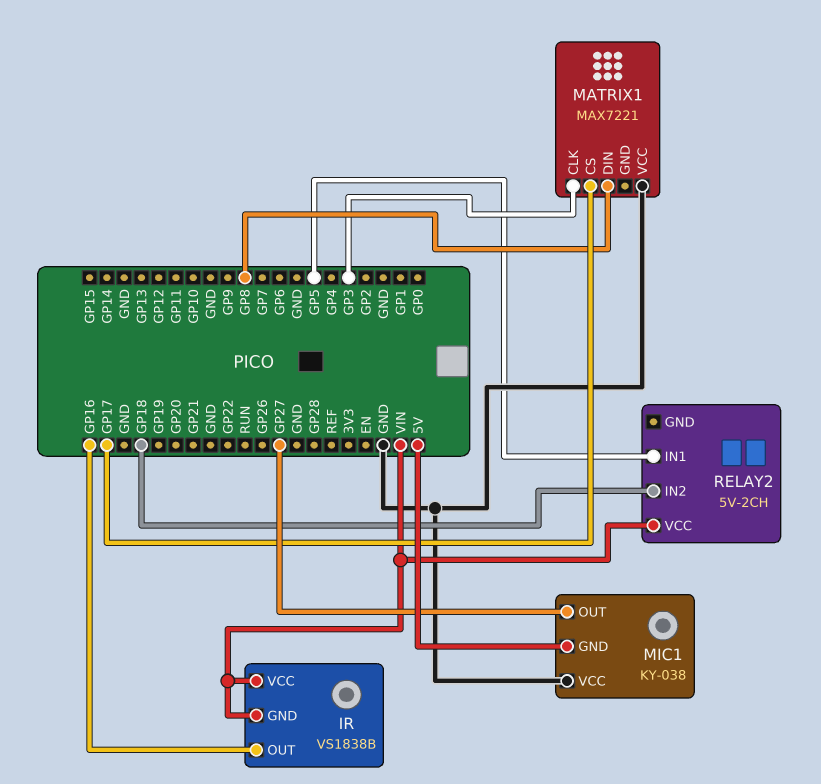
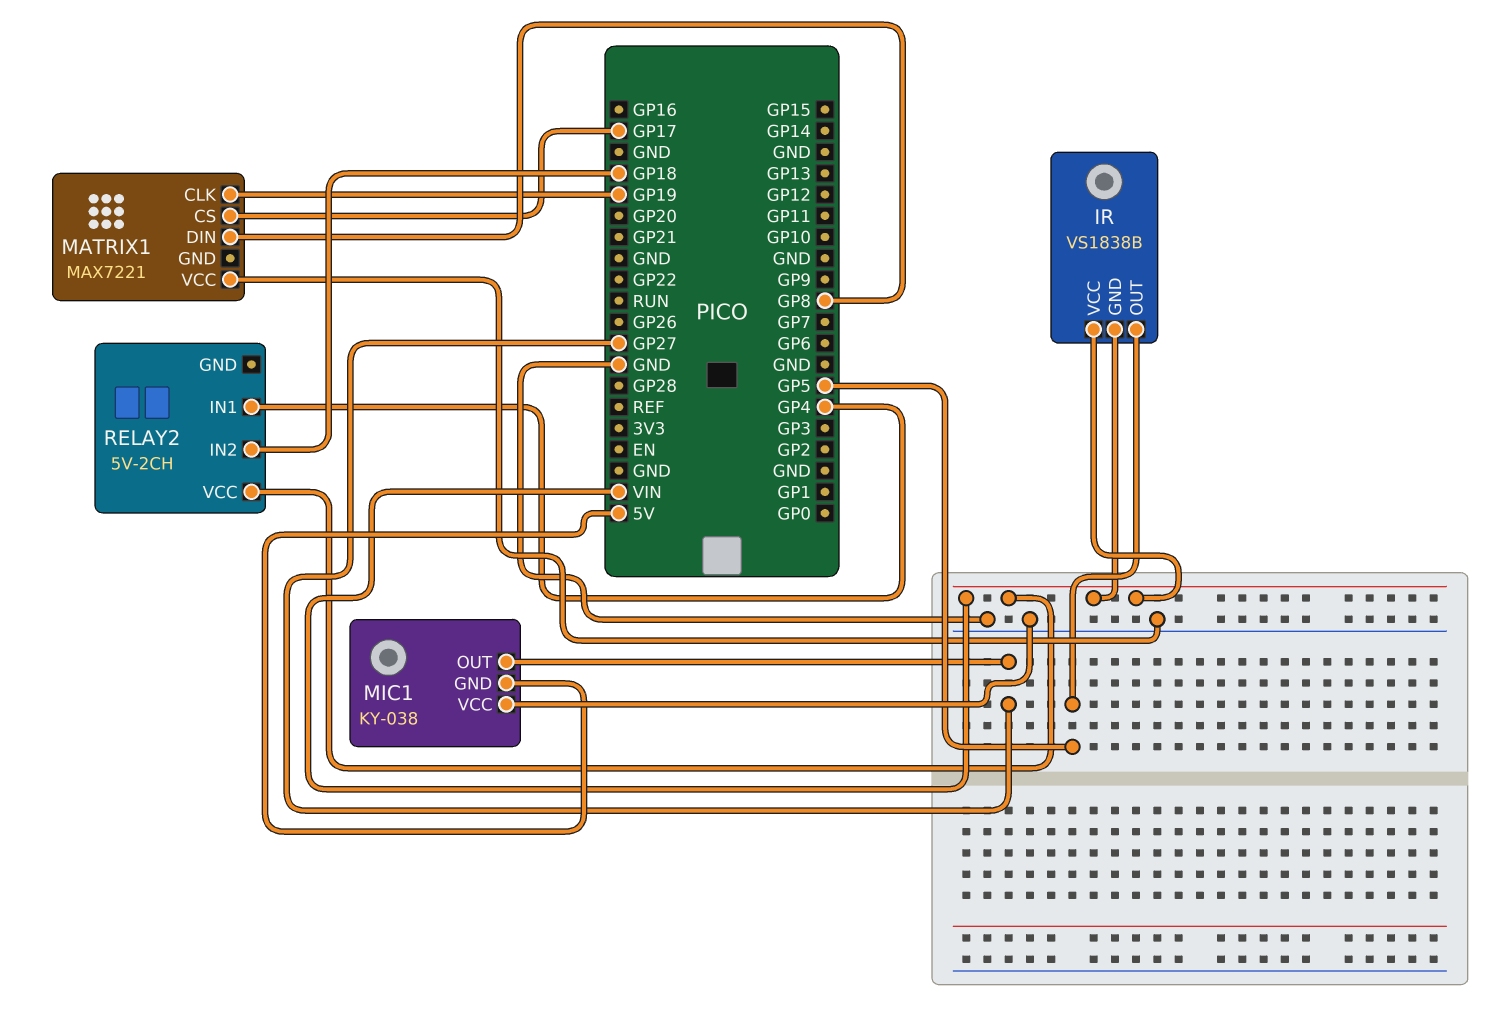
IR pin OUT: GP16 -> GP5
MATRIX1 pin CLK: GP3 -> GP19
RELAY2 pin IN1: GP5 -> GP4

